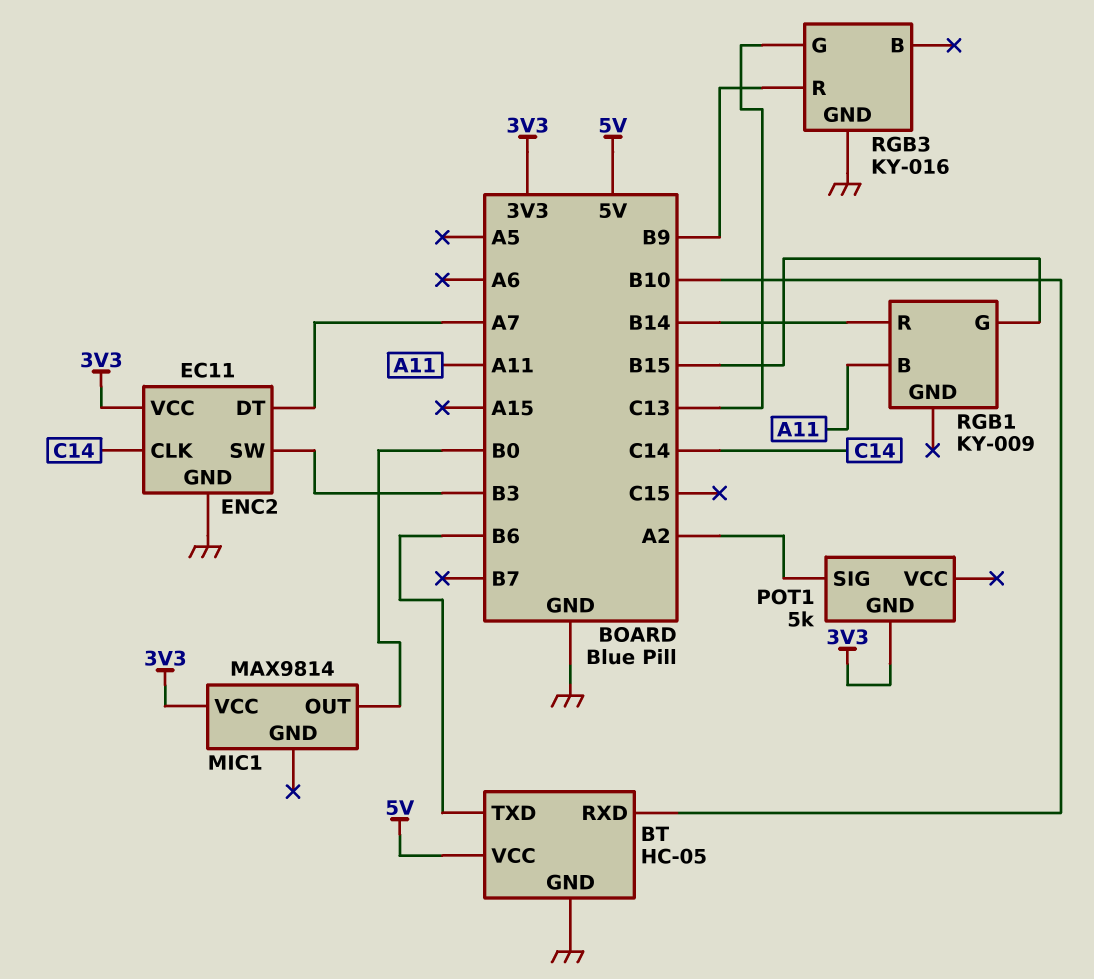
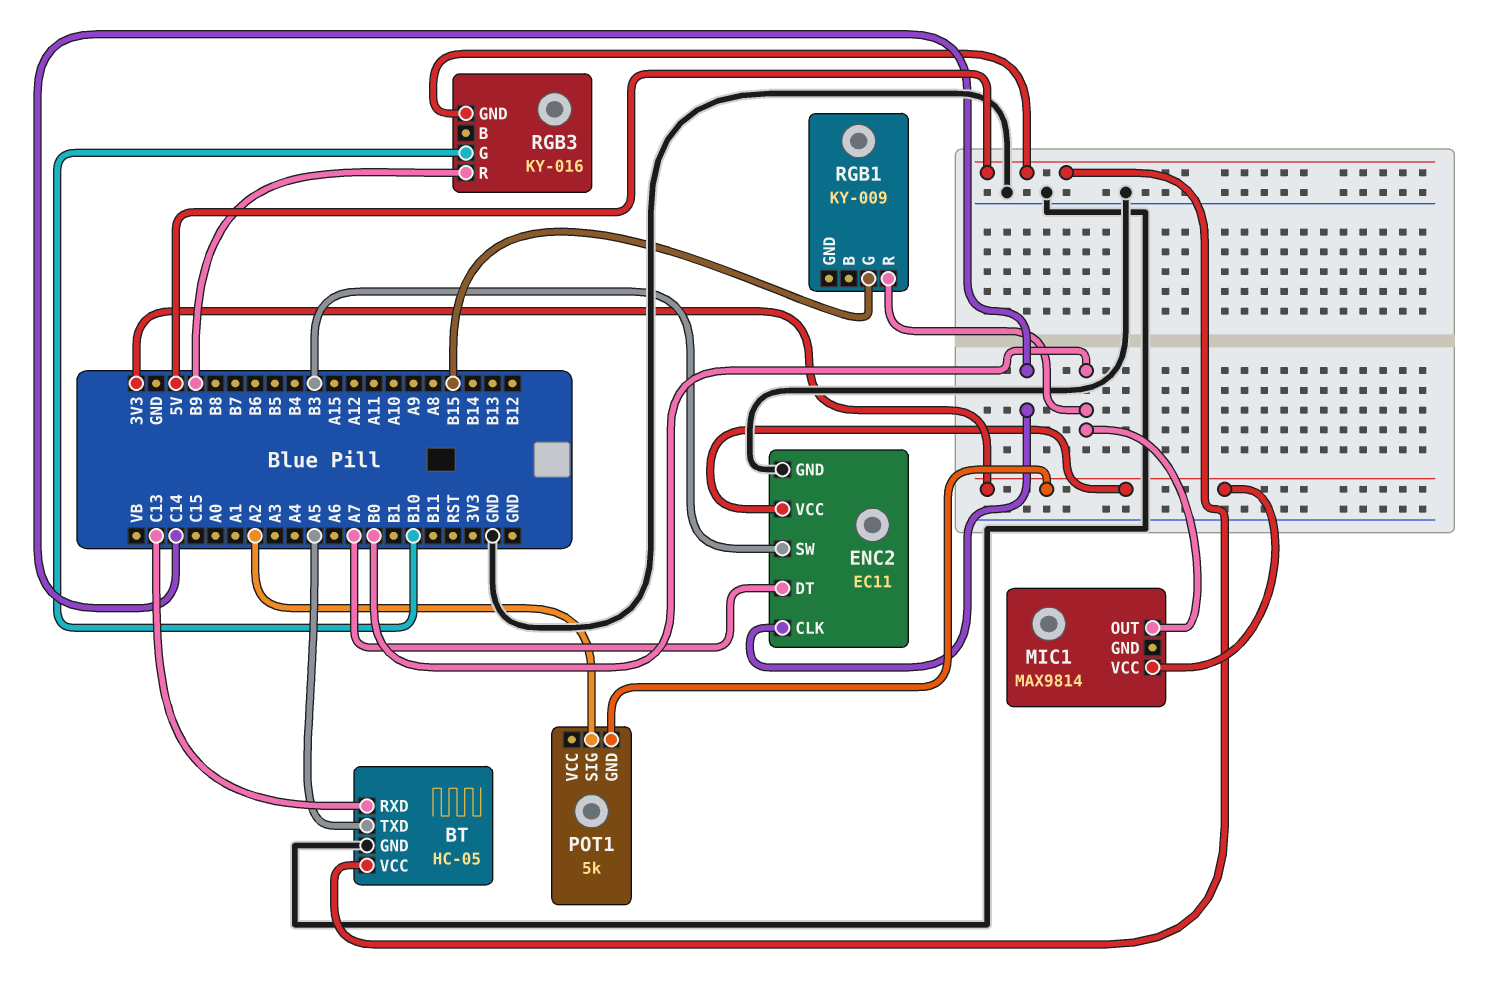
BT pin RXD: B10 -> C13
BT pin TXD: B6 -> A5
RGB1 pin B: A11 -> none
RGB1 pin R: B14 -> B0
RGB3 pin G: C13 -> B10
RGB3 pin GND: GND -> 5V

